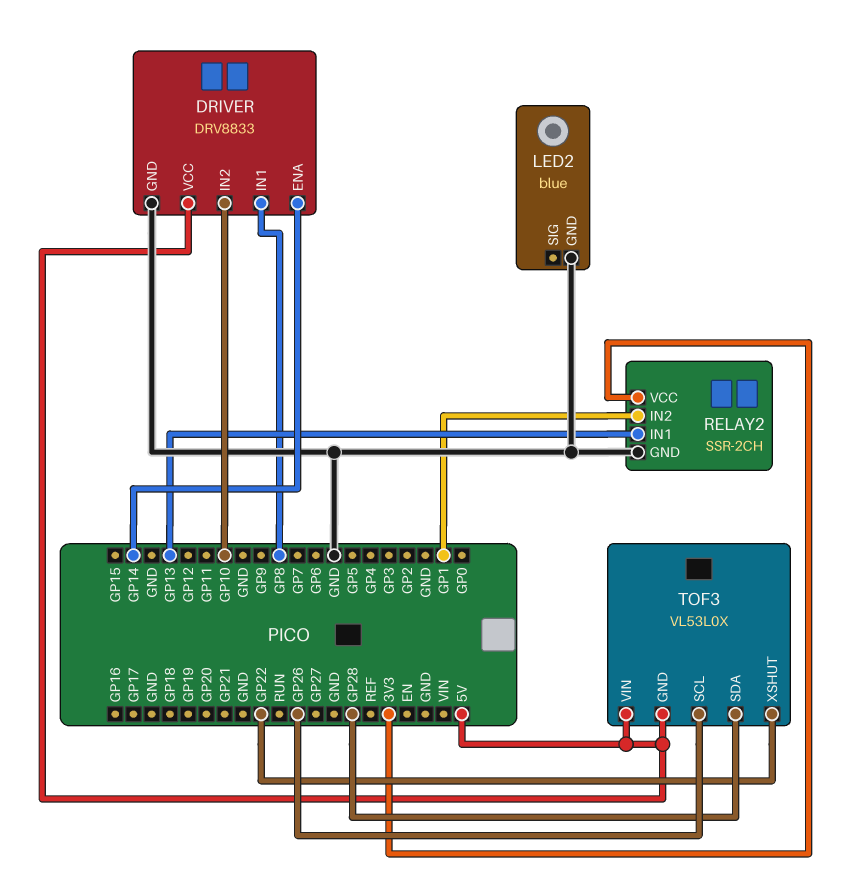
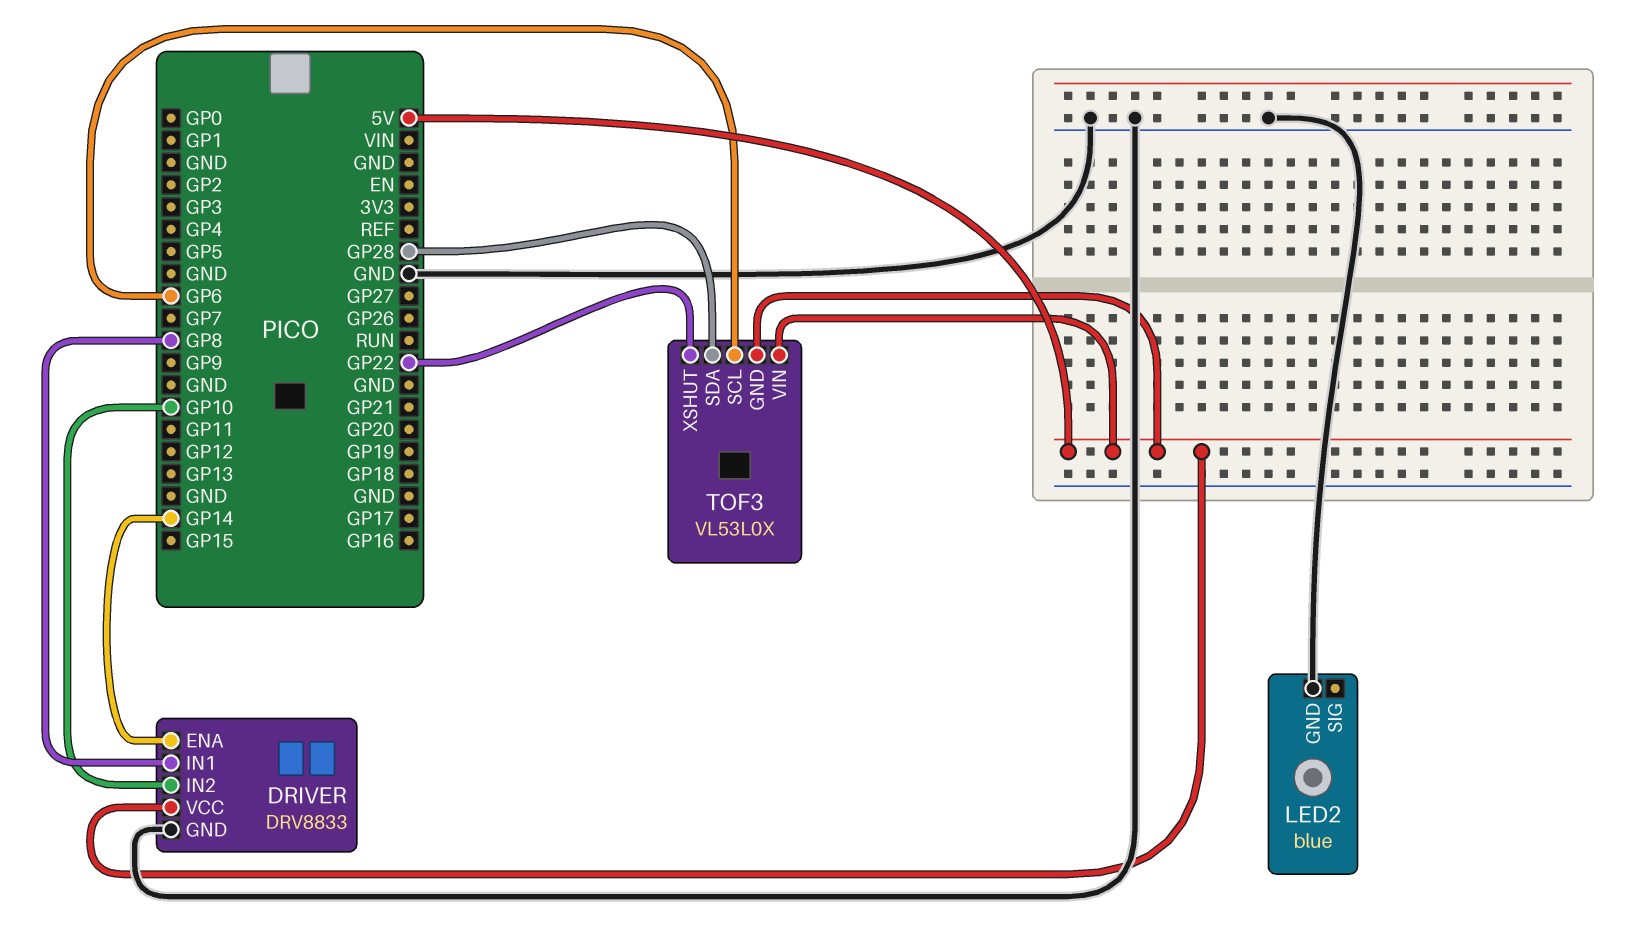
RELAY2: SSR-2CH -> none
RELAY2 pin GND: GND -> none
RELAY2 pin IN1: GP13 -> none
RELAY2 pin IN2: GP1 -> none
RELAY2 pin VCC: 3V3 -> none
TOF3 pin SCL: GP26 -> GP6

